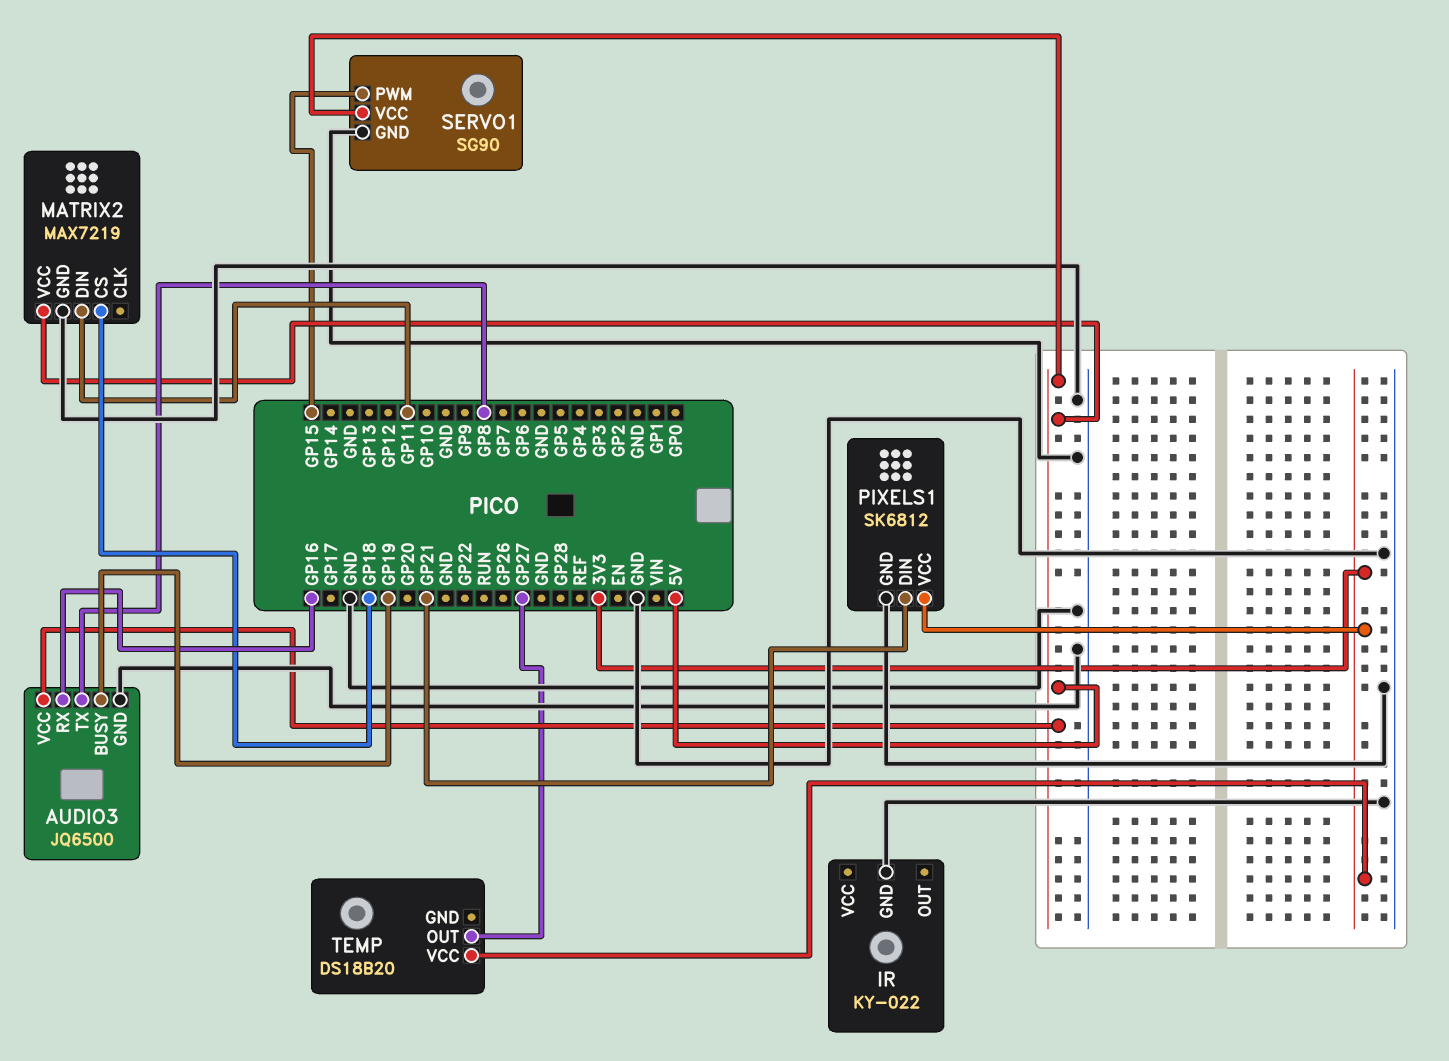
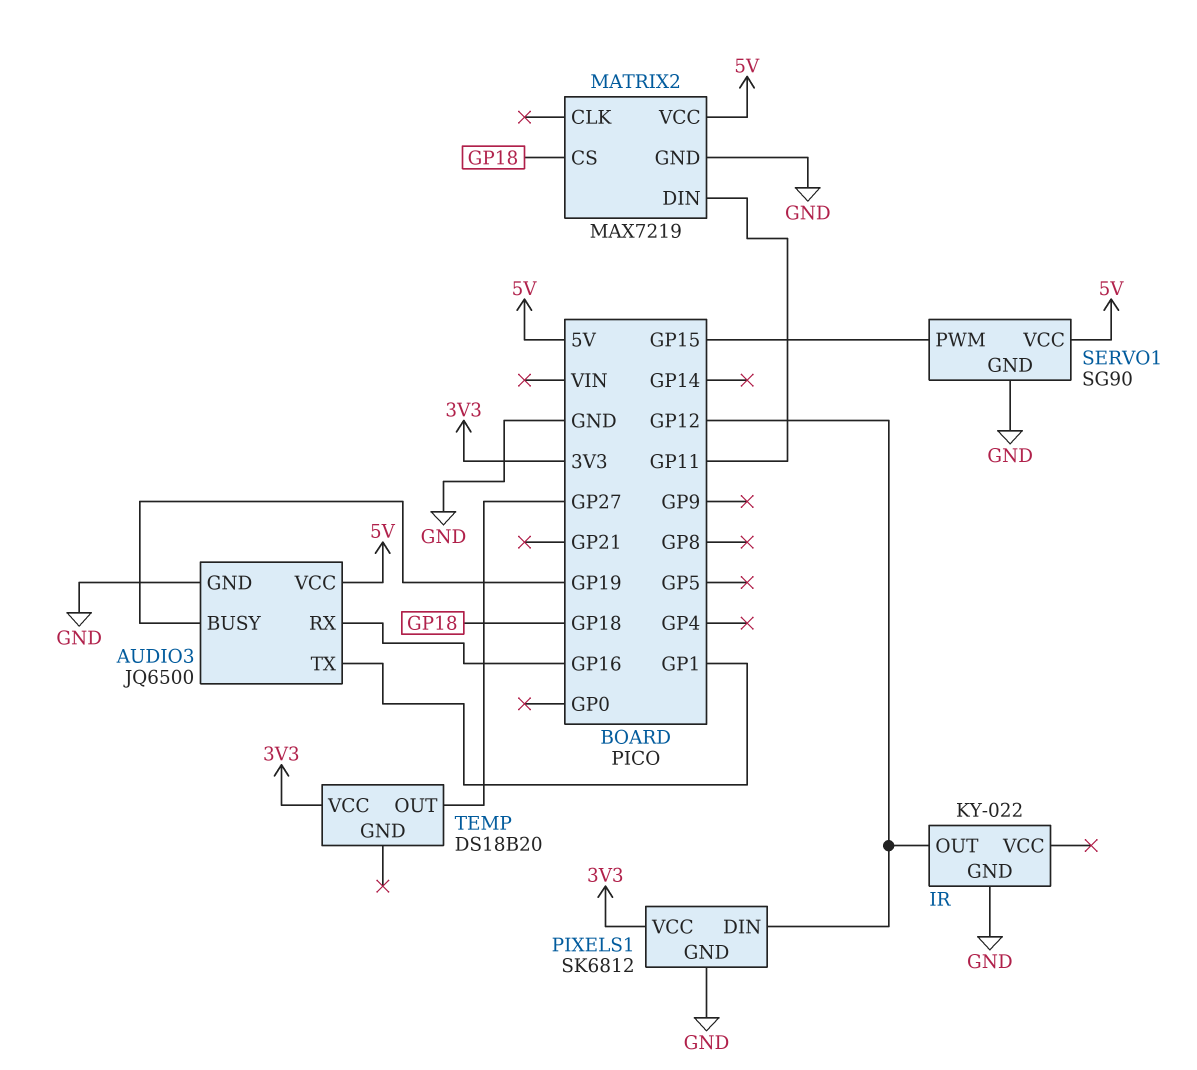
AUDIO3 pin TX: GP8 -> GP1
IR pin OUT: none -> GP12
PIXELS1 pin DIN: GP21 -> GP12

